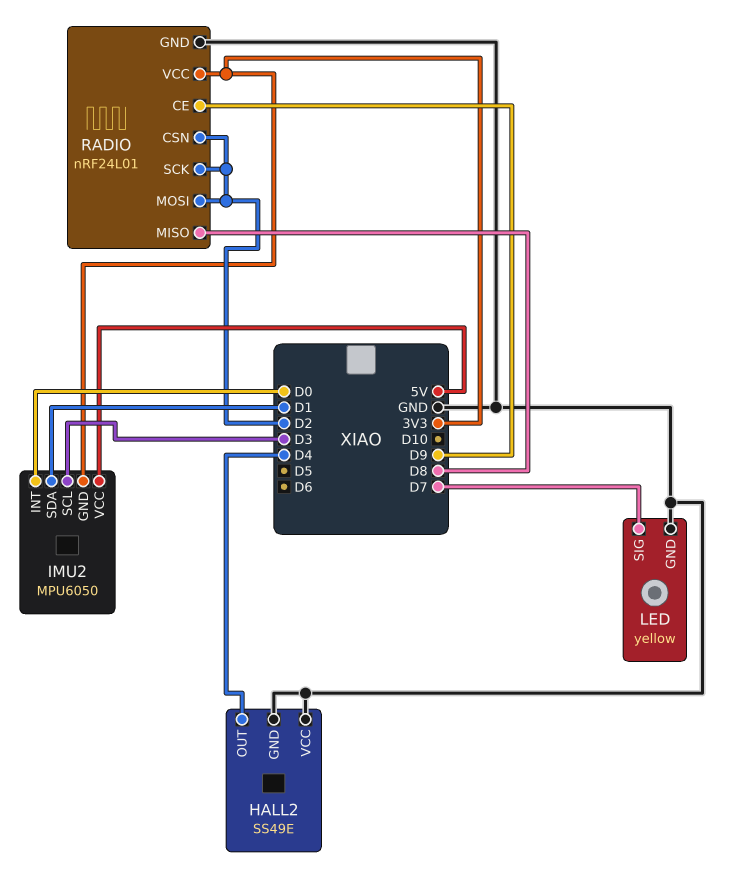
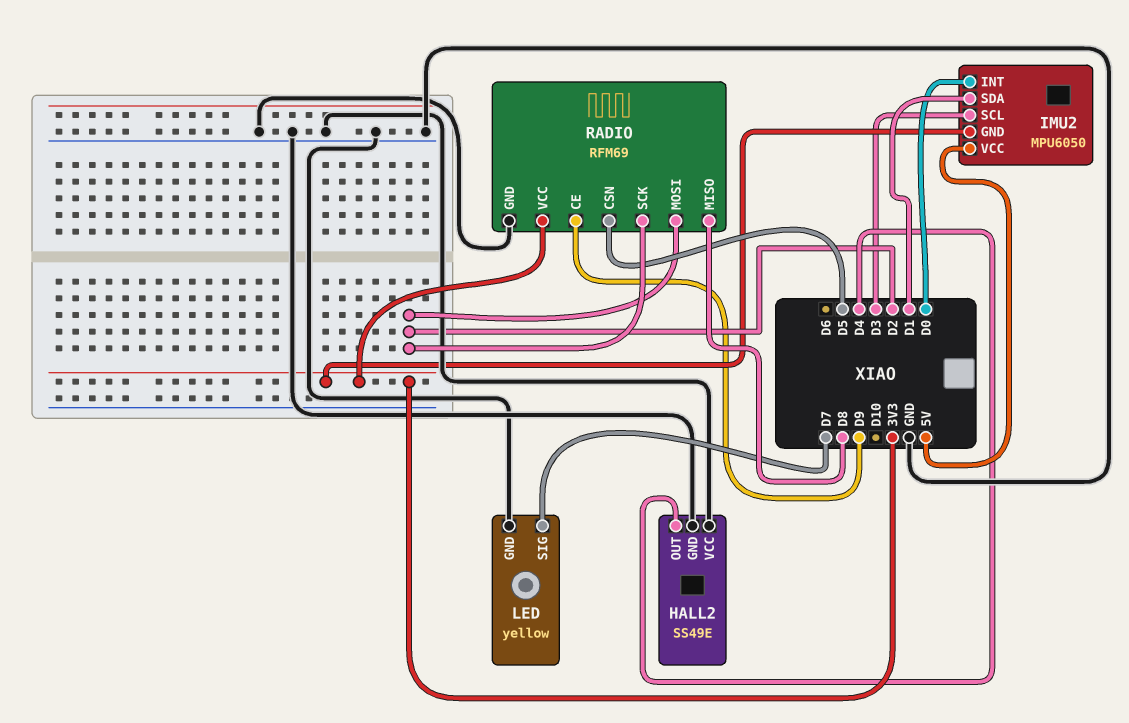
RADIO: nRF24L01 -> RFM69
RADIO pin CSN: D2 -> D5

